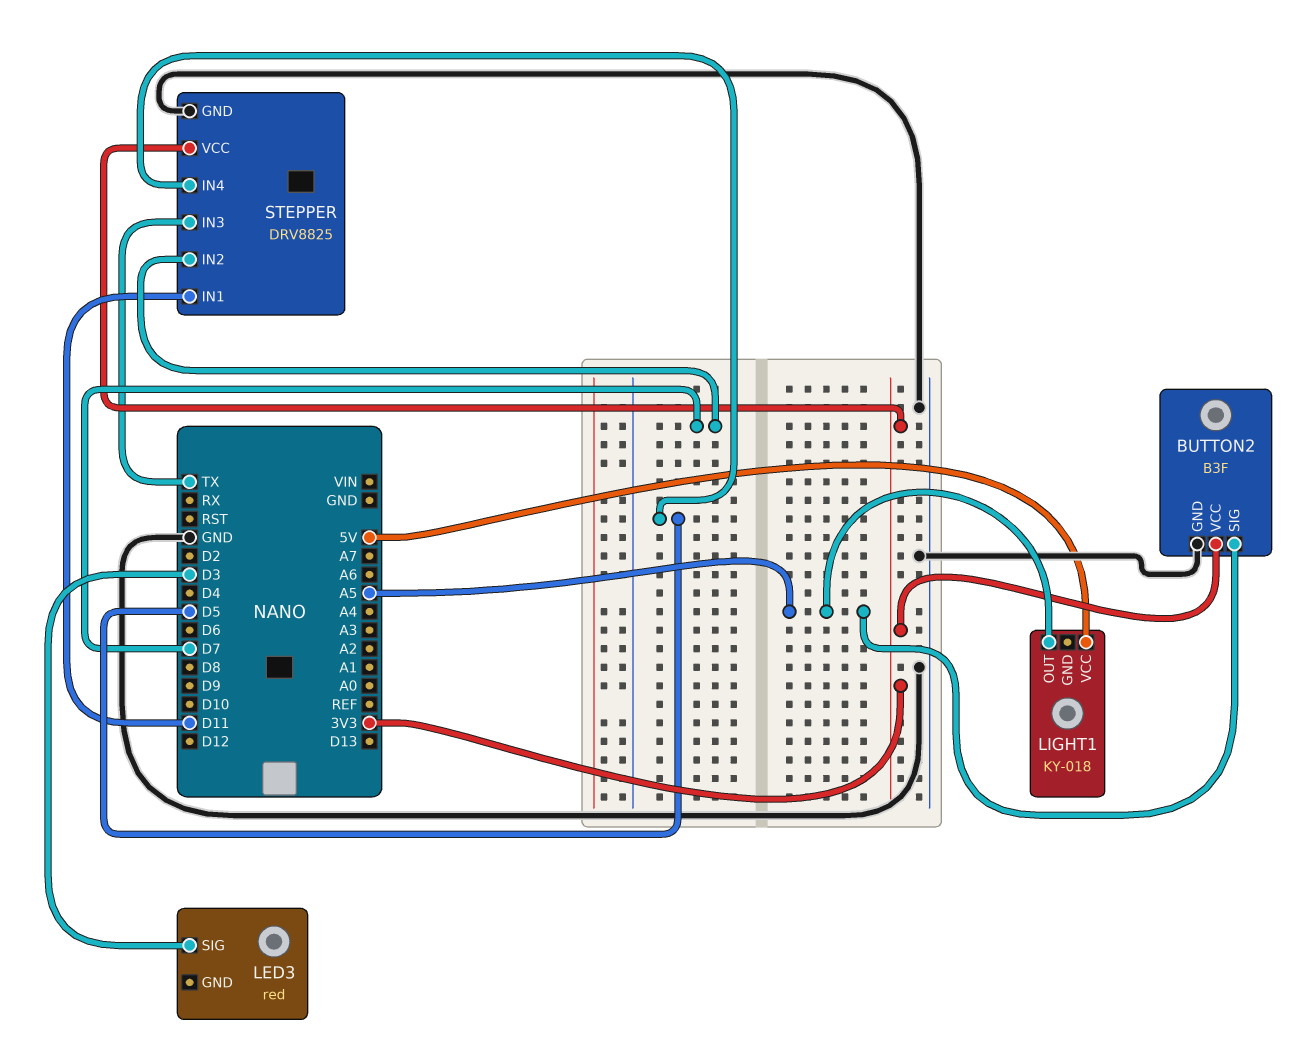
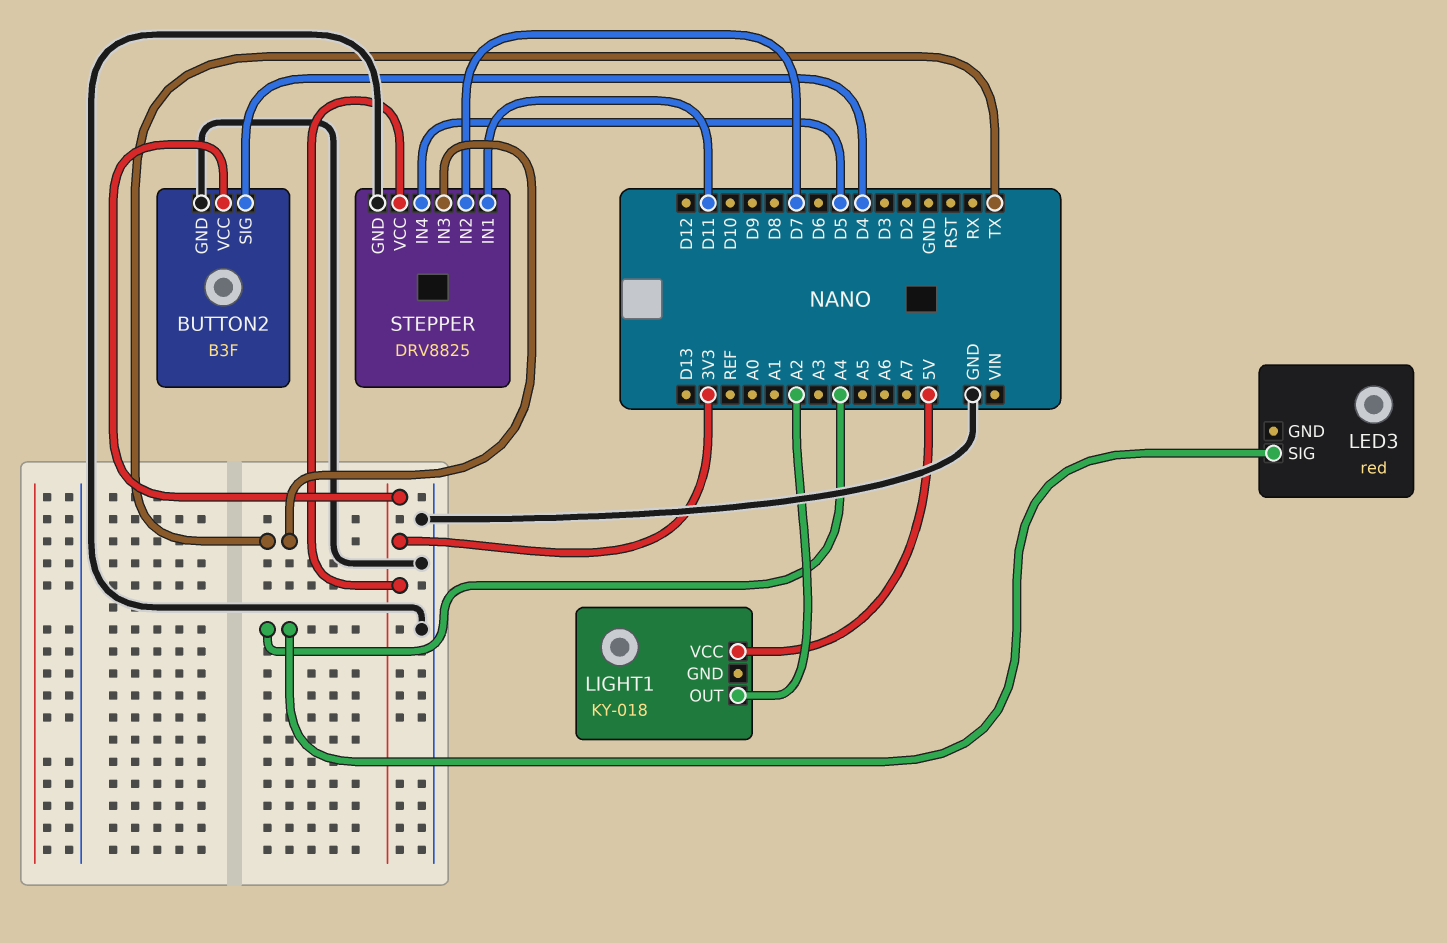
BUTTON2 pin SIG: A5 -> D4
LED3 pin SIG: D3 -> A4
LIGHT1 pin OUT: A5 -> A2

